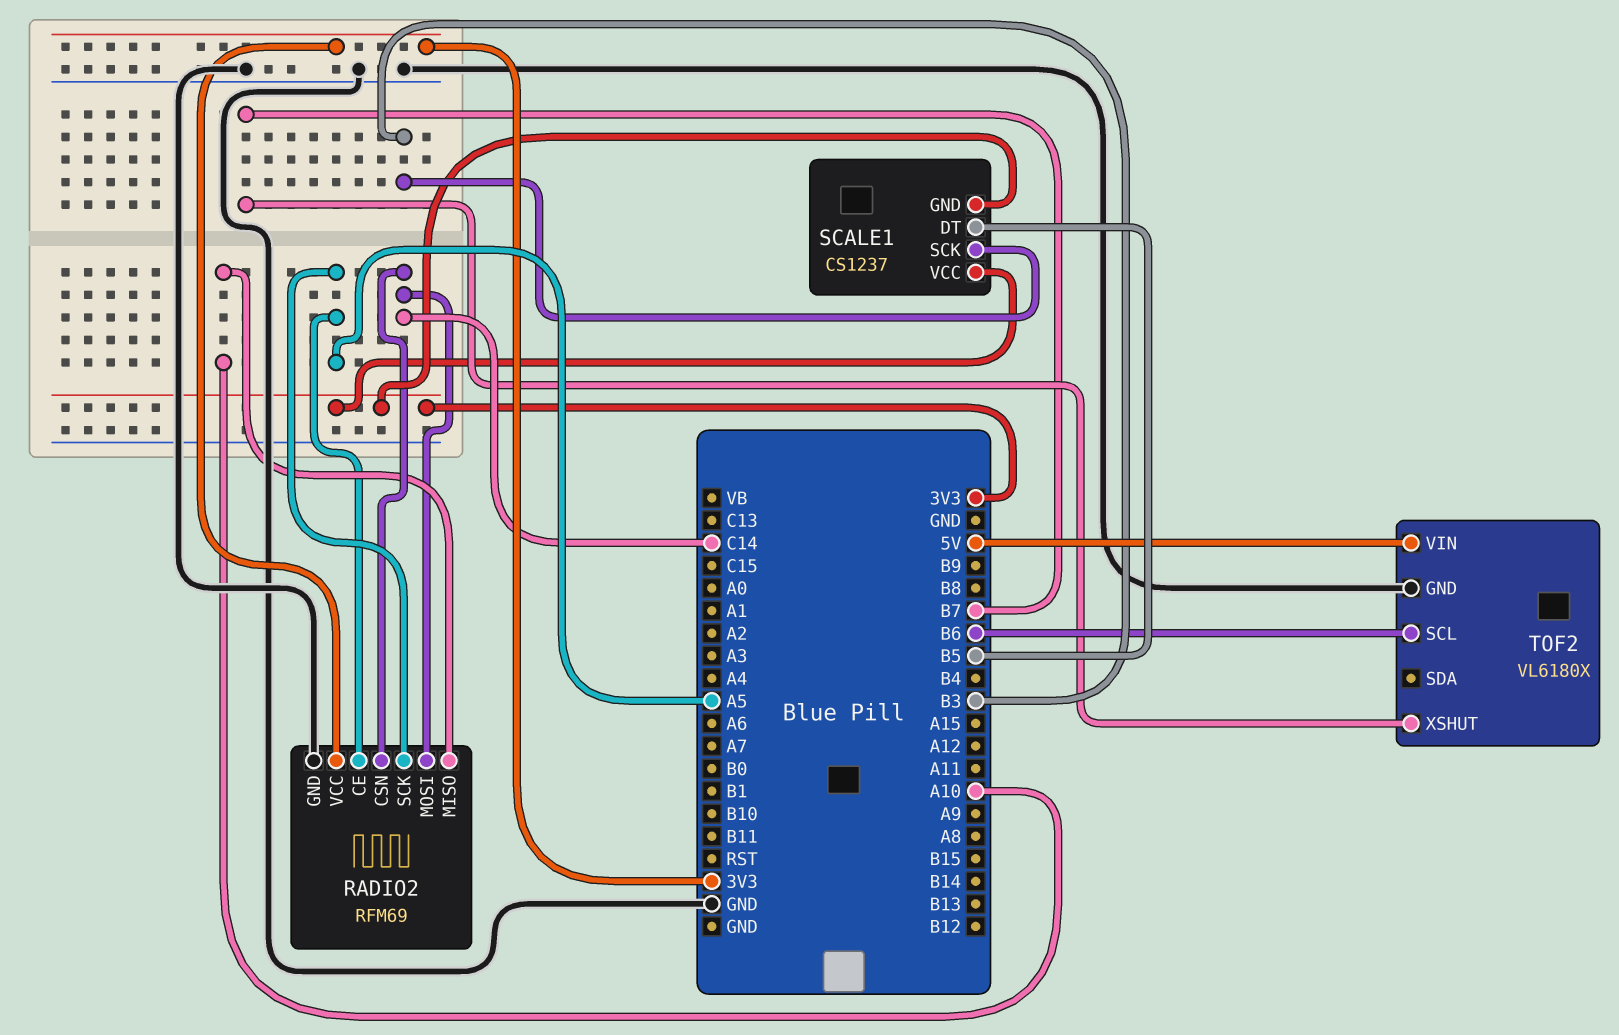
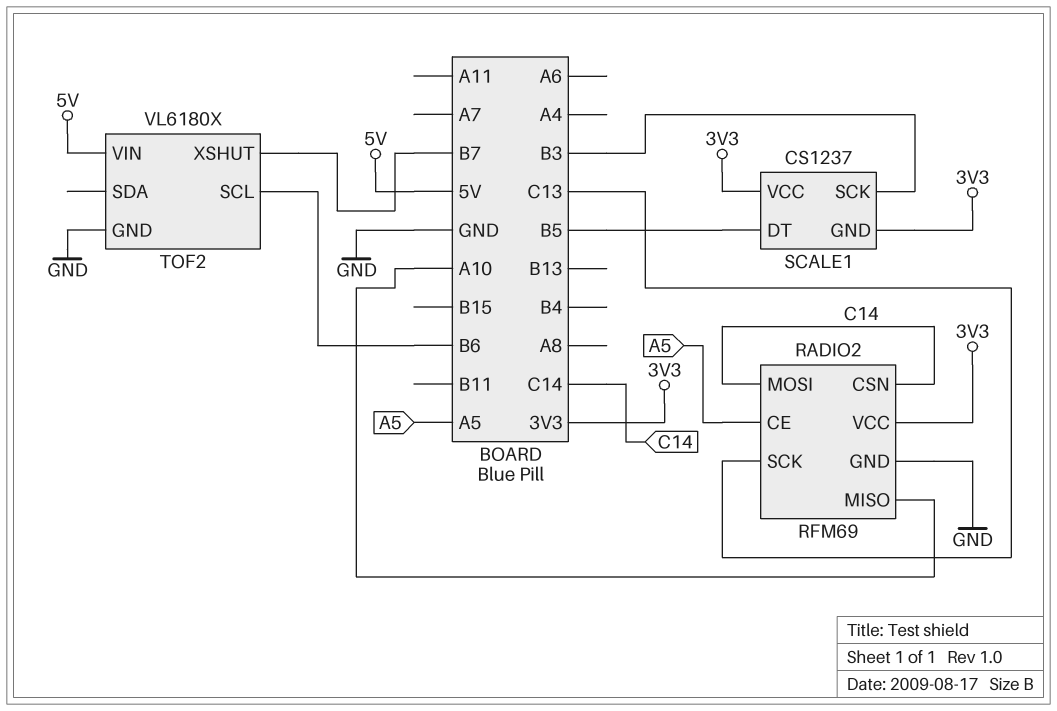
RADIO2 pin SCK: A5 -> C13

